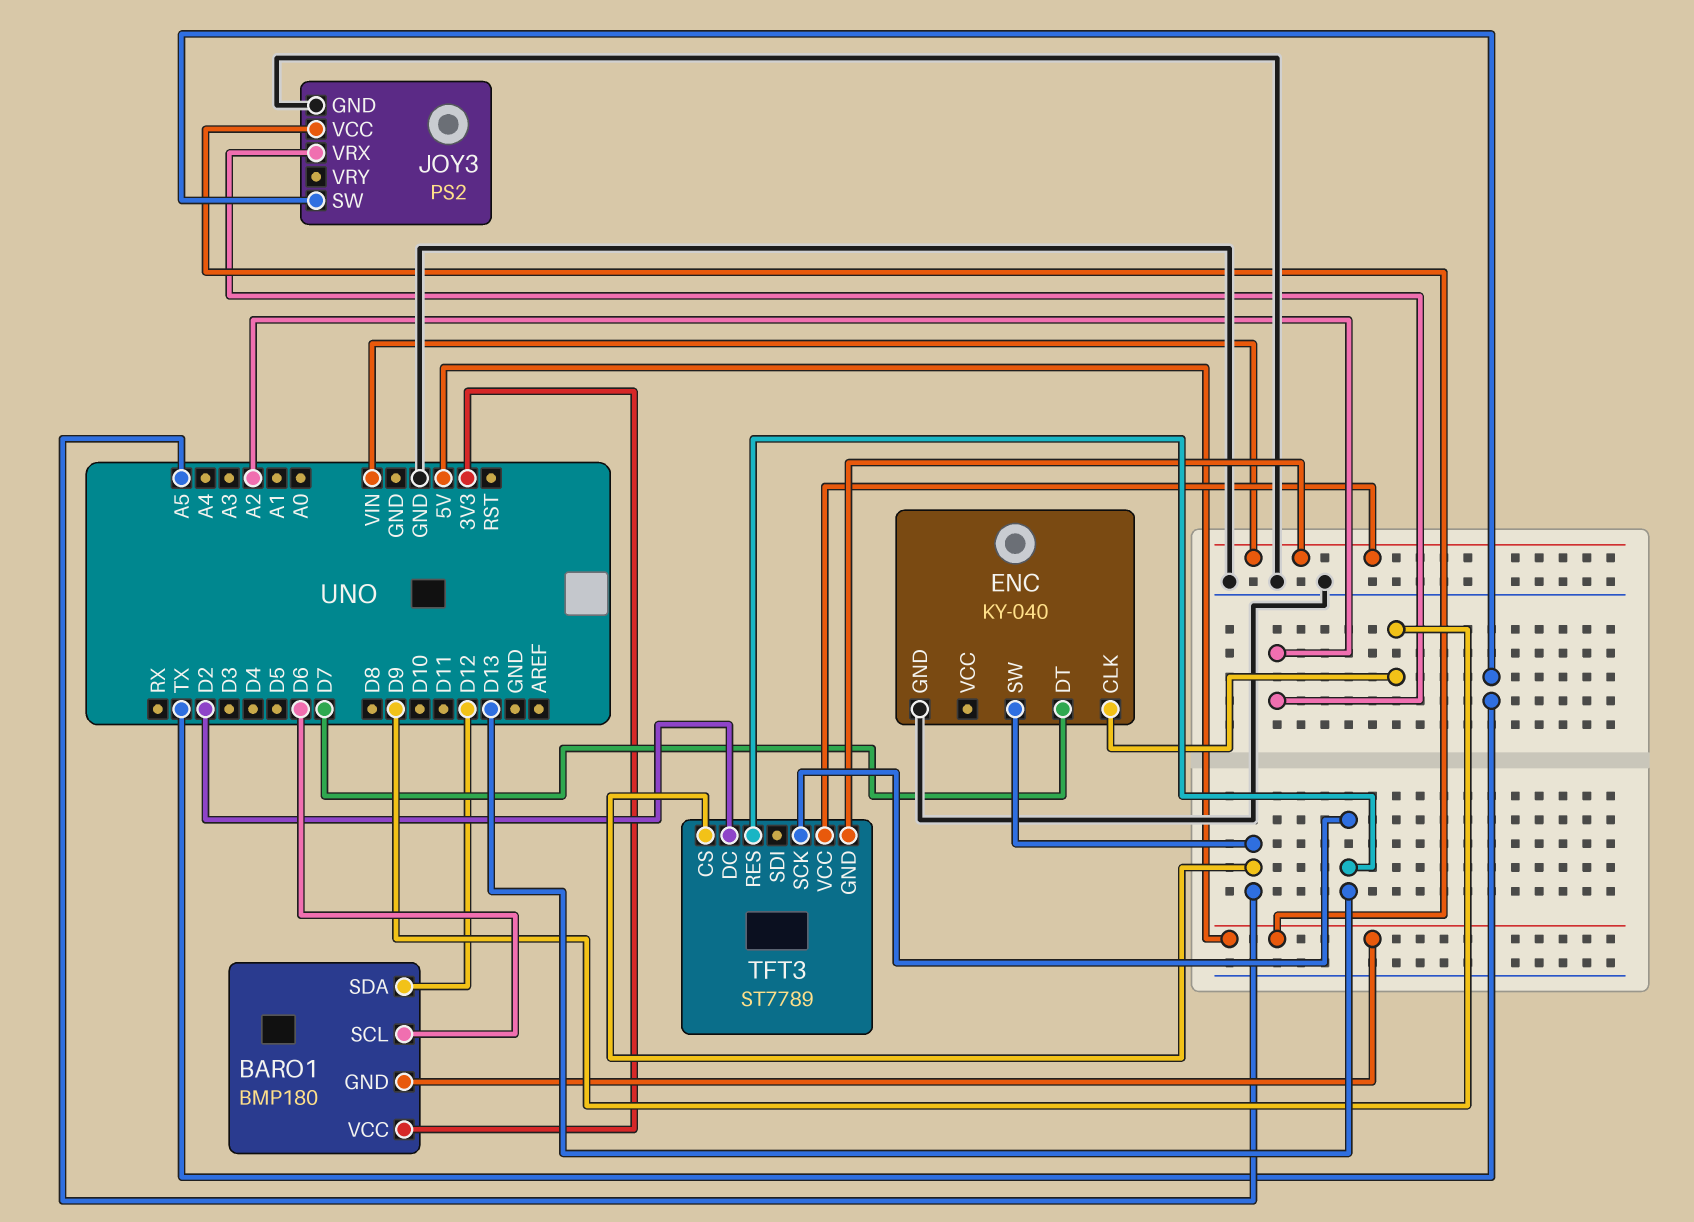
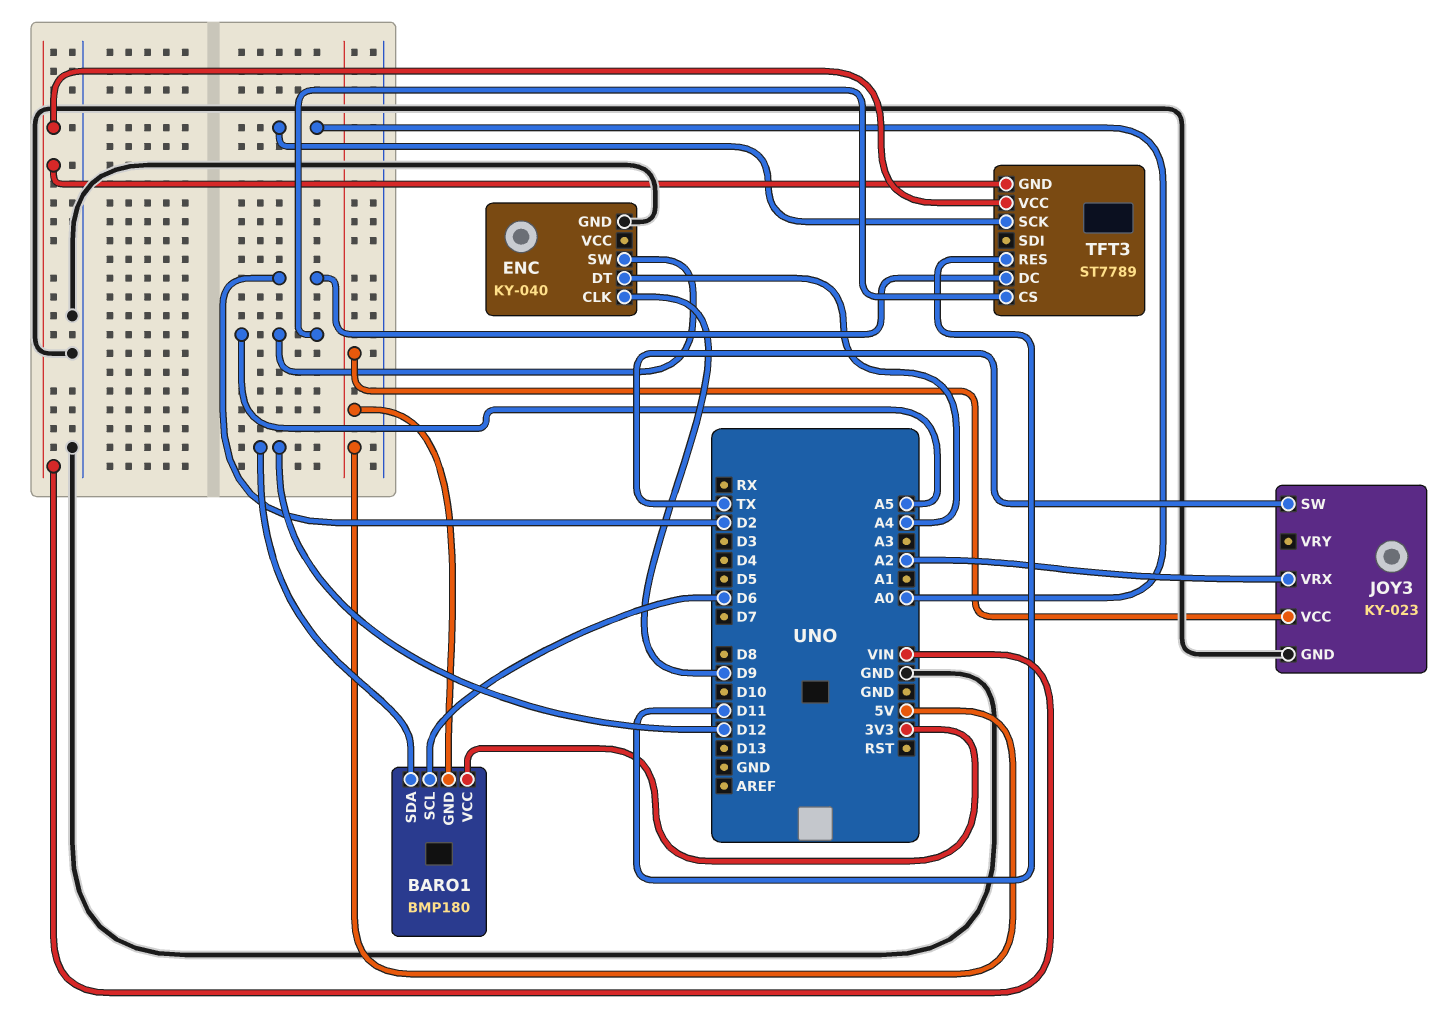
ENC pin DT: D7 -> A4
JOY3: PS2 -> KY-023
TFT3 pin RES: D13 -> D11
TFT3 pin SCK: D13 -> A0

